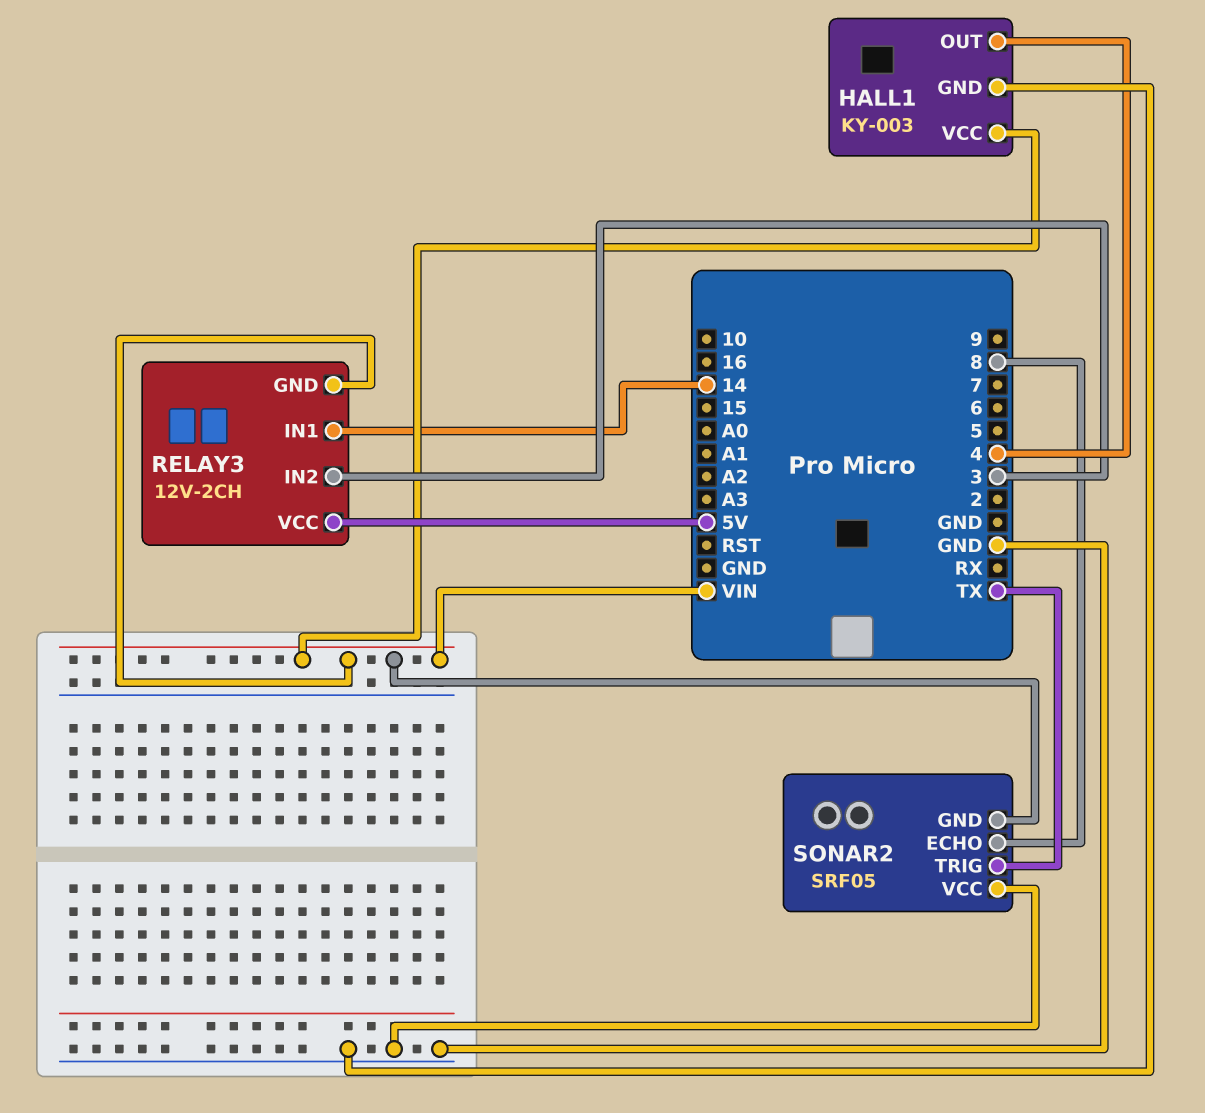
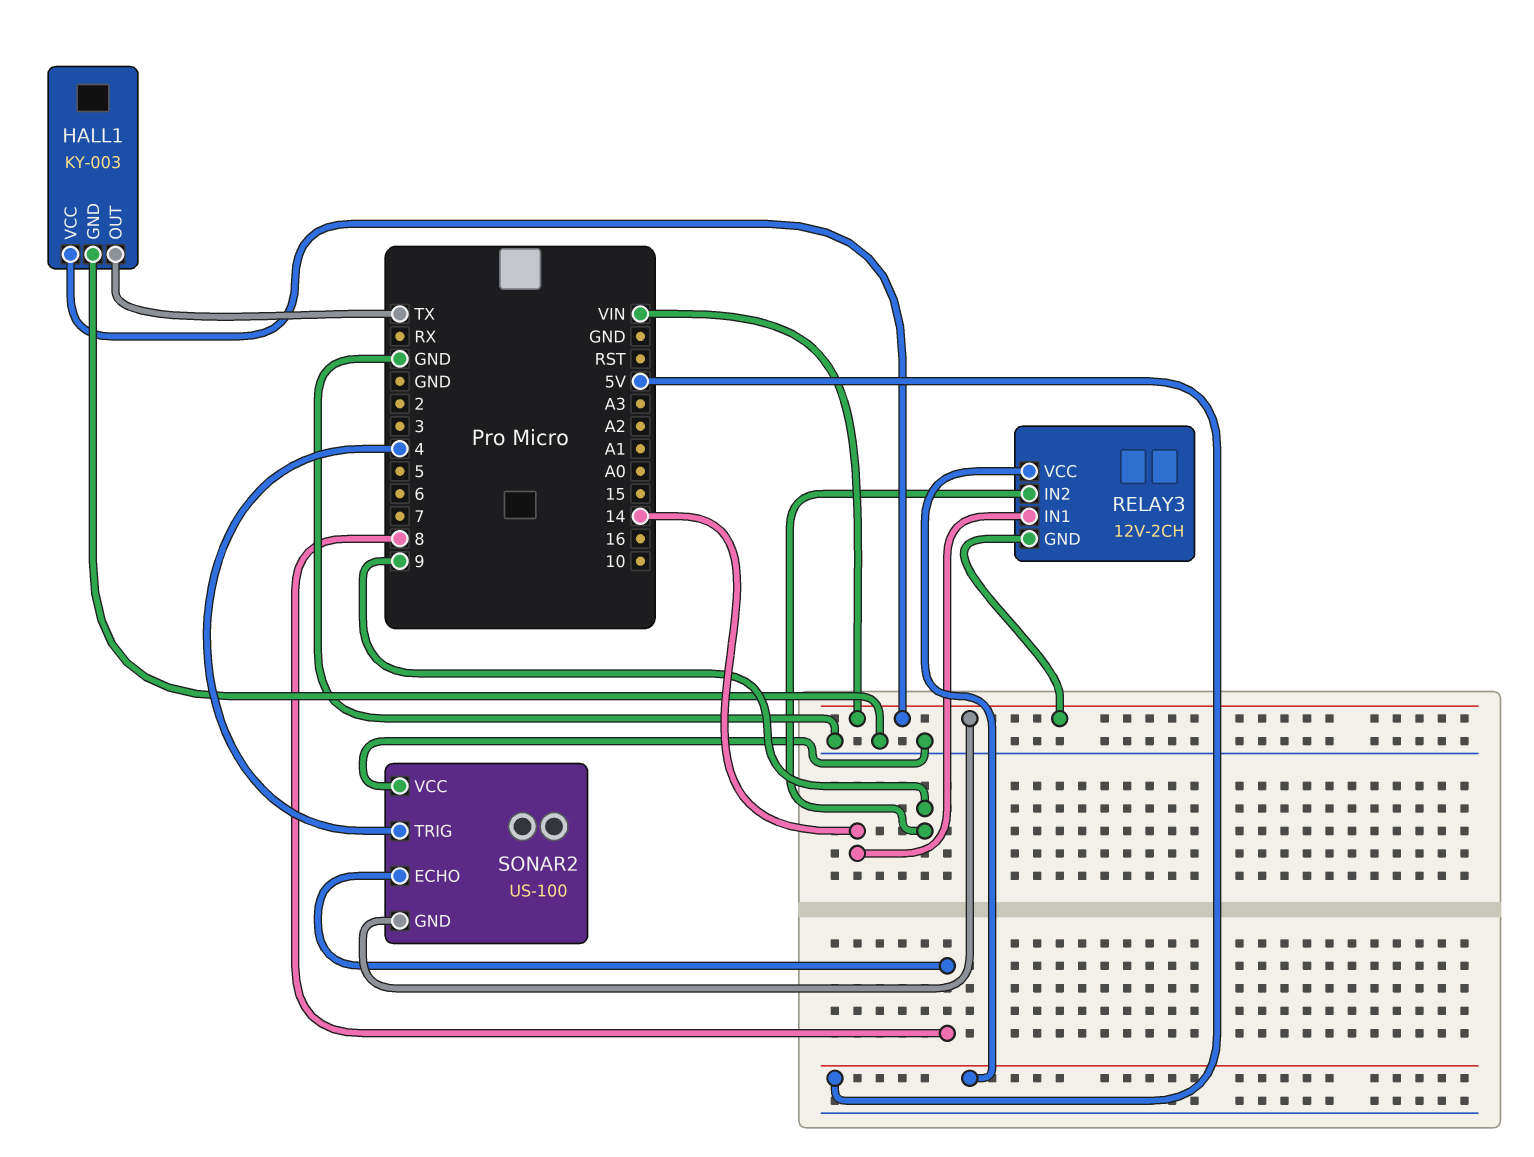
HALL1 pin OUT: 4 -> TX
RELAY3 pin IN2: 3 -> 9
SONAR2: SRF05 -> US-100
SONAR2 pin TRIG: TX -> 4

